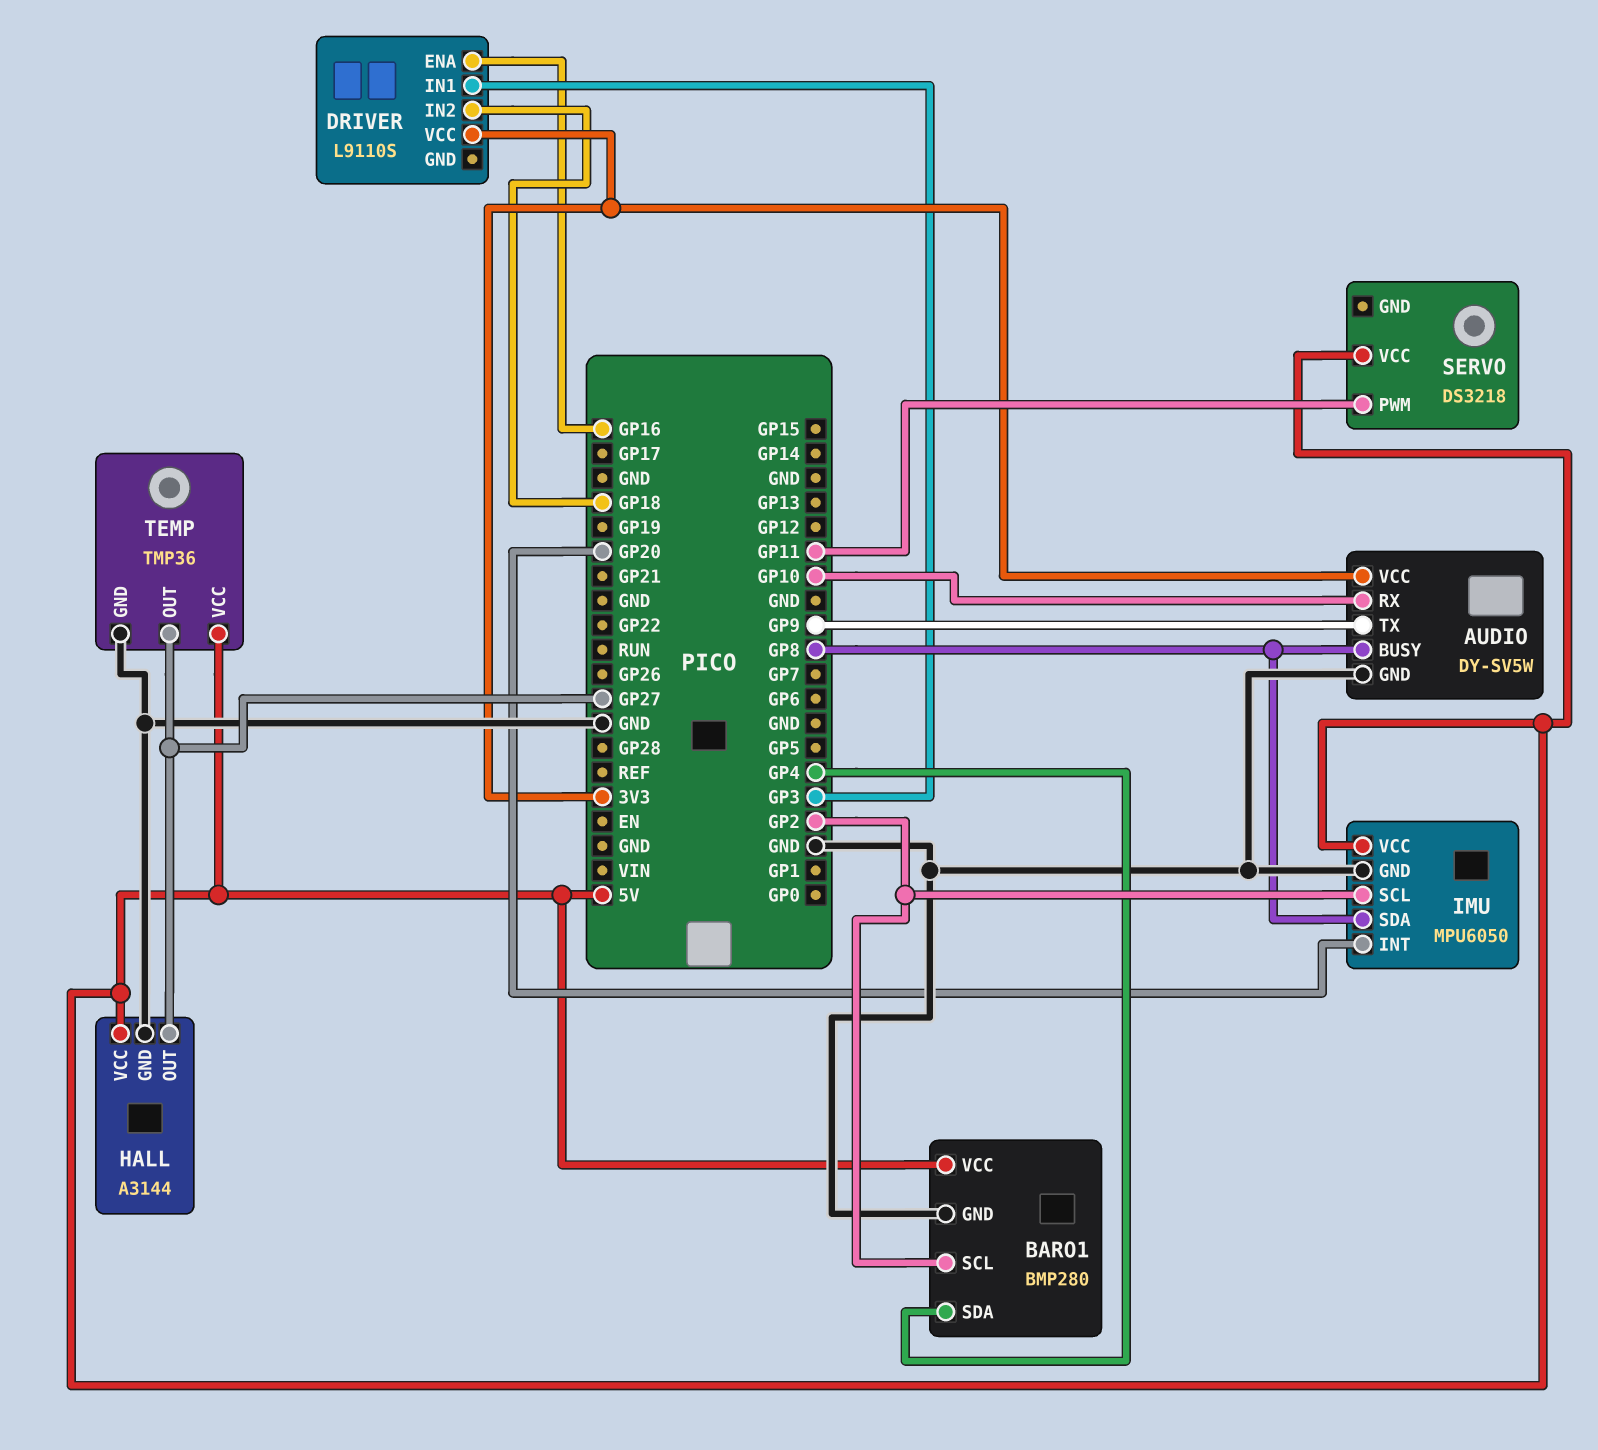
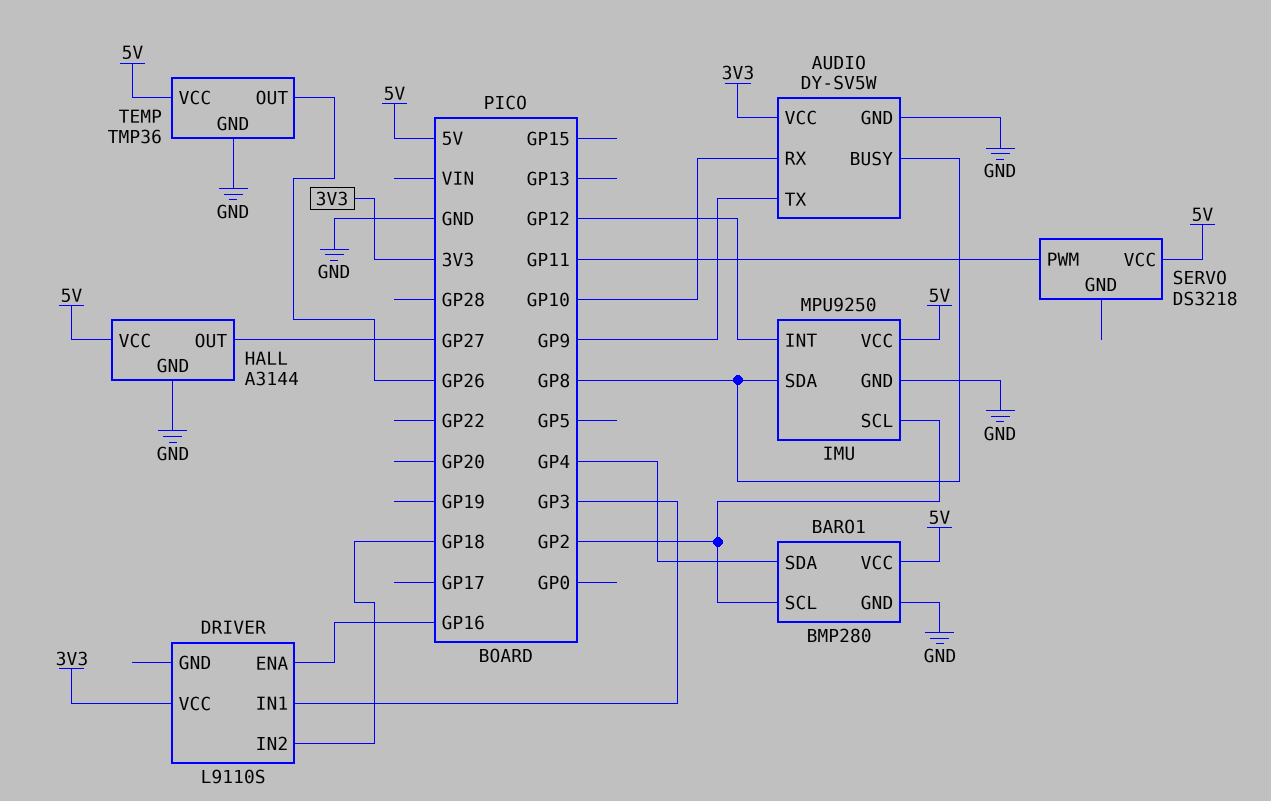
IMU: MPU6050 -> MPU9250
IMU pin INT: GP20 -> GP12
TEMP pin OUT: GP27 -> GP26

